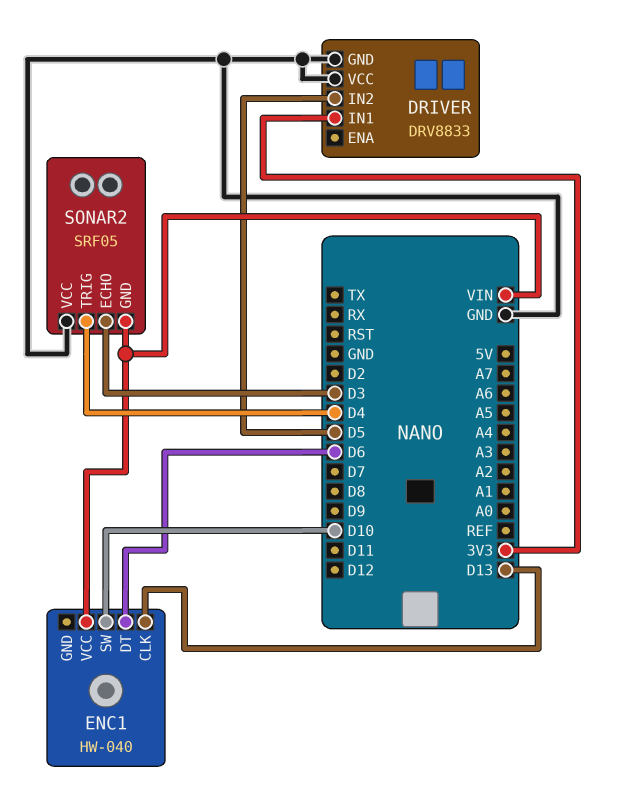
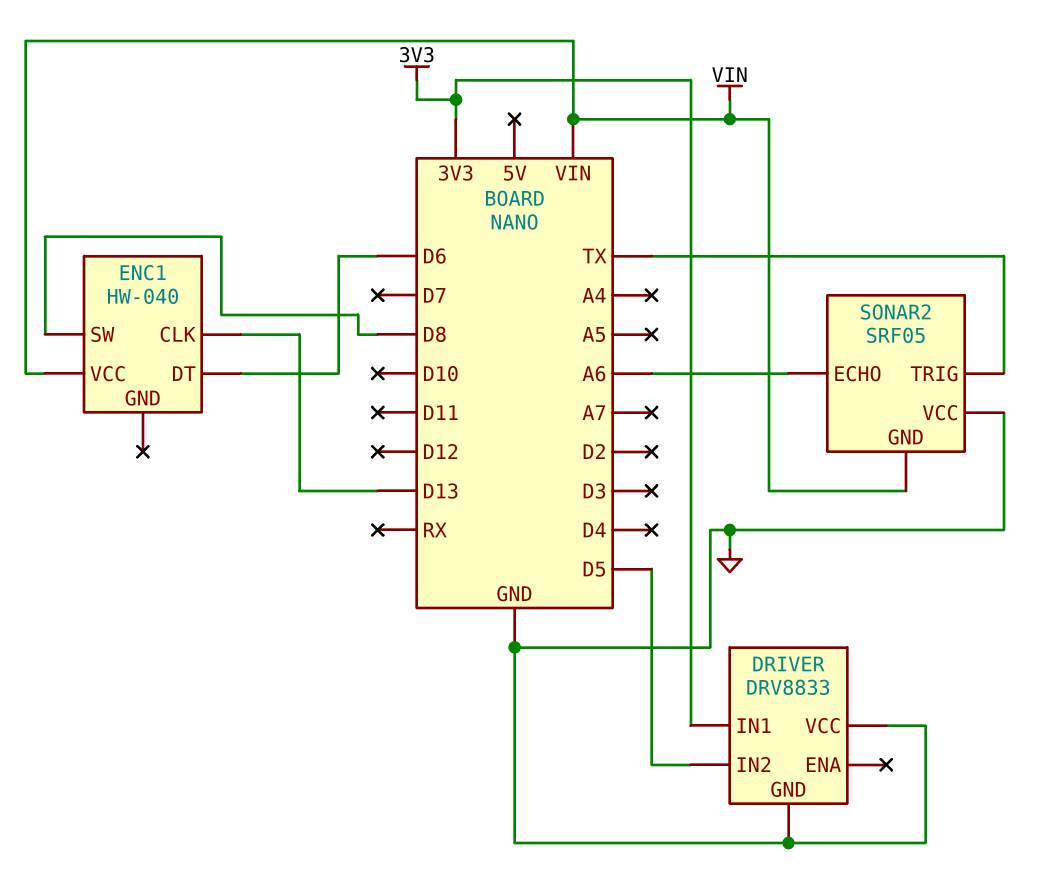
ENC1 pin SW: D10 -> D8
SONAR2 pin ECHO: D3 -> A6
SONAR2 pin TRIG: D4 -> TX

